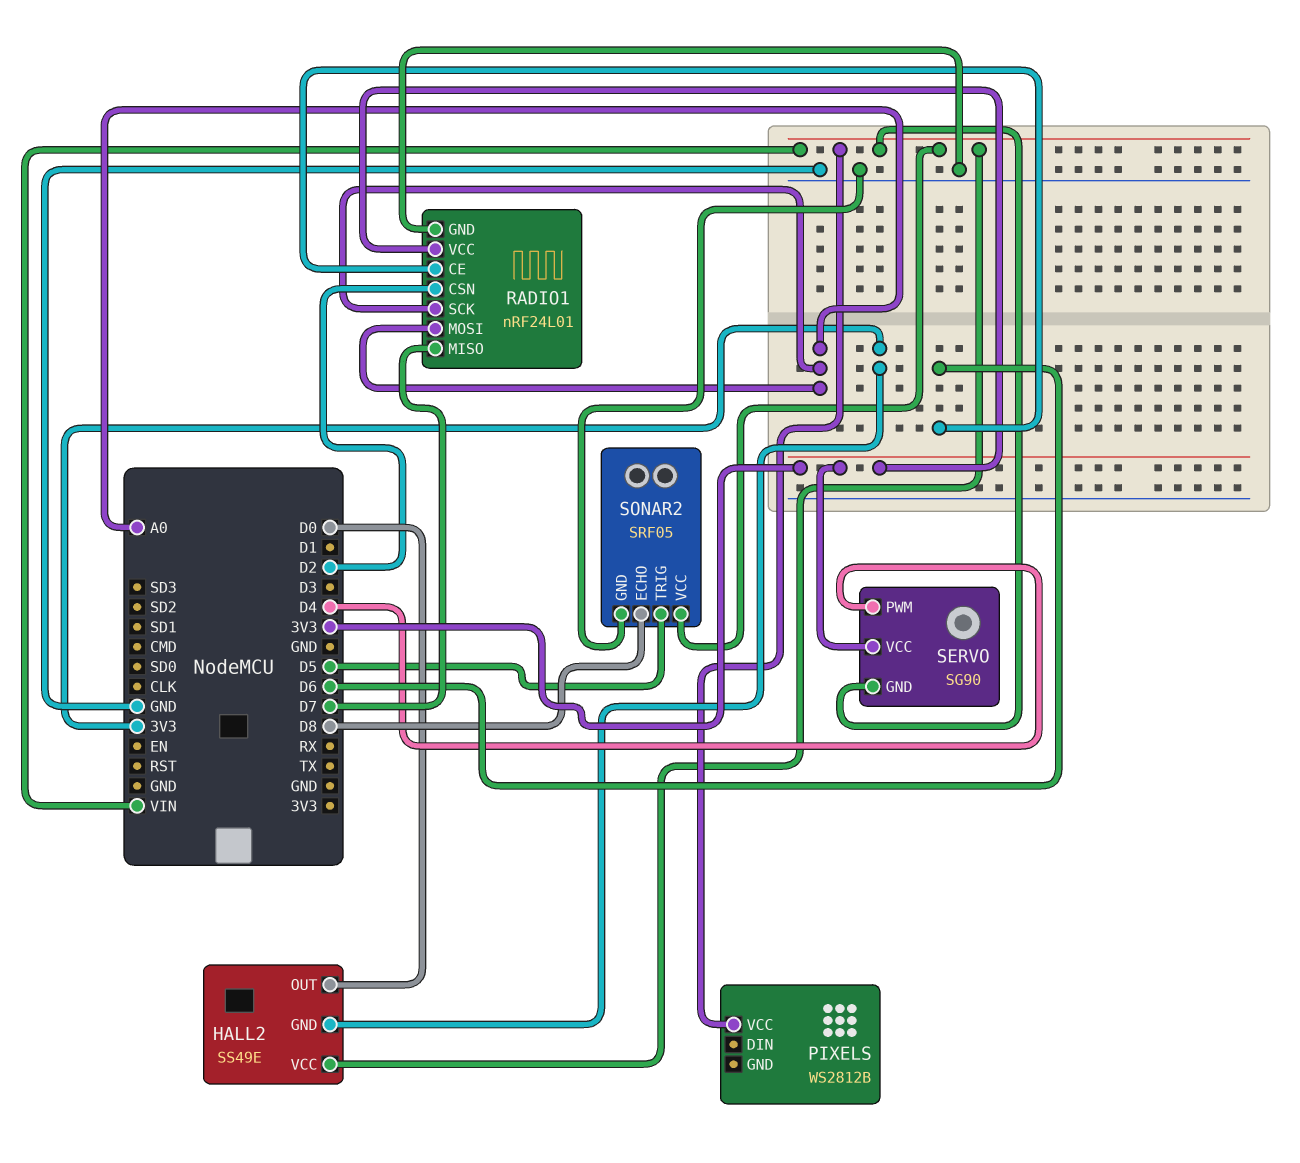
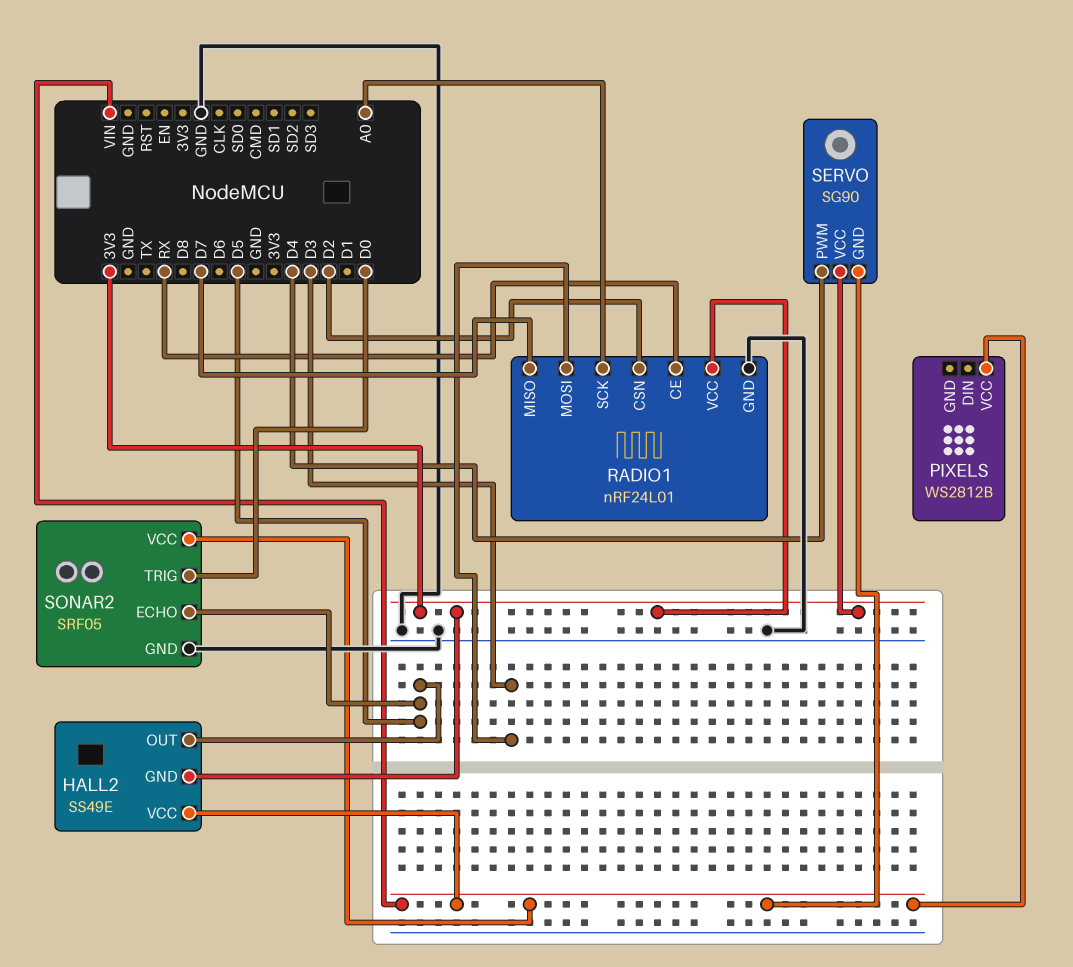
HALL2 pin OUT: D0 -> D5
RADIO1 pin CE: D6 -> RX
RADIO1 pin MOSI: A0 -> D3
SONAR2 pin ECHO: D8 -> D5
SONAR2 pin TRIG: D5 -> D0

